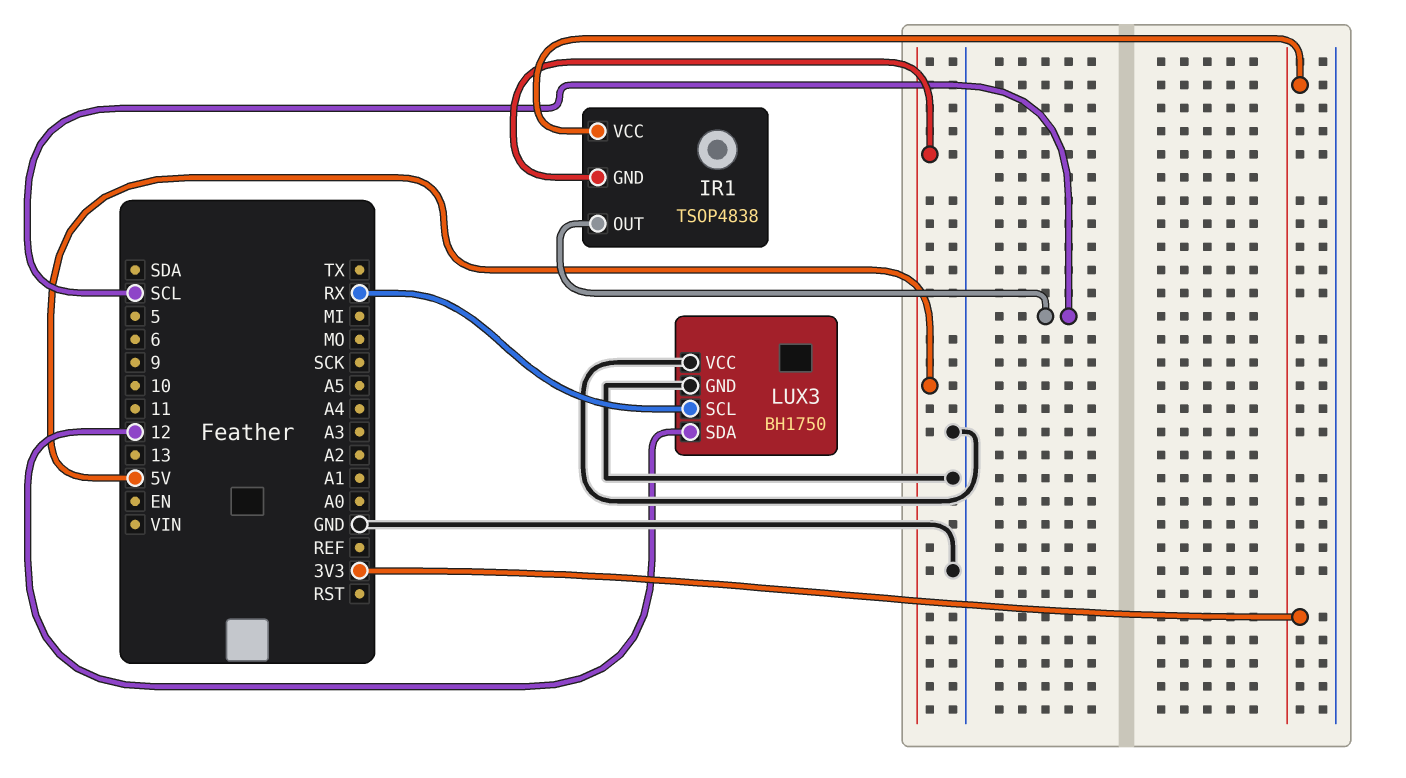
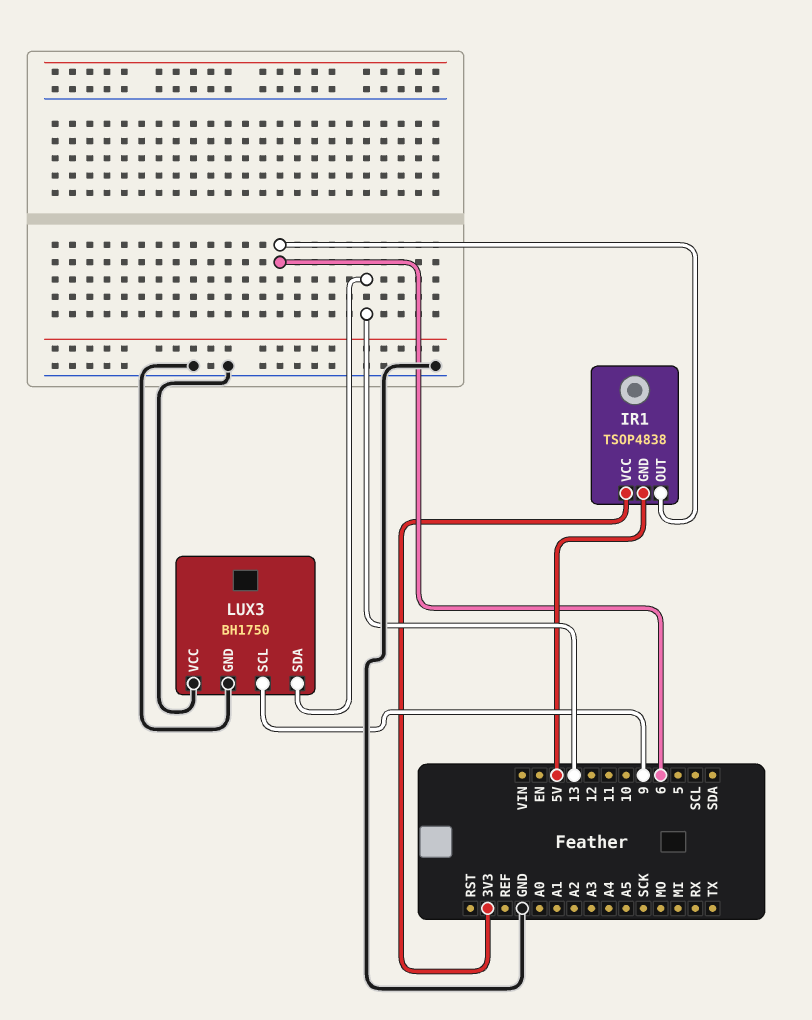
IR1 pin OUT: SCL -> 6
LUX3 pin SCL: RX -> 9
LUX3 pin SDA: 12 -> 13

